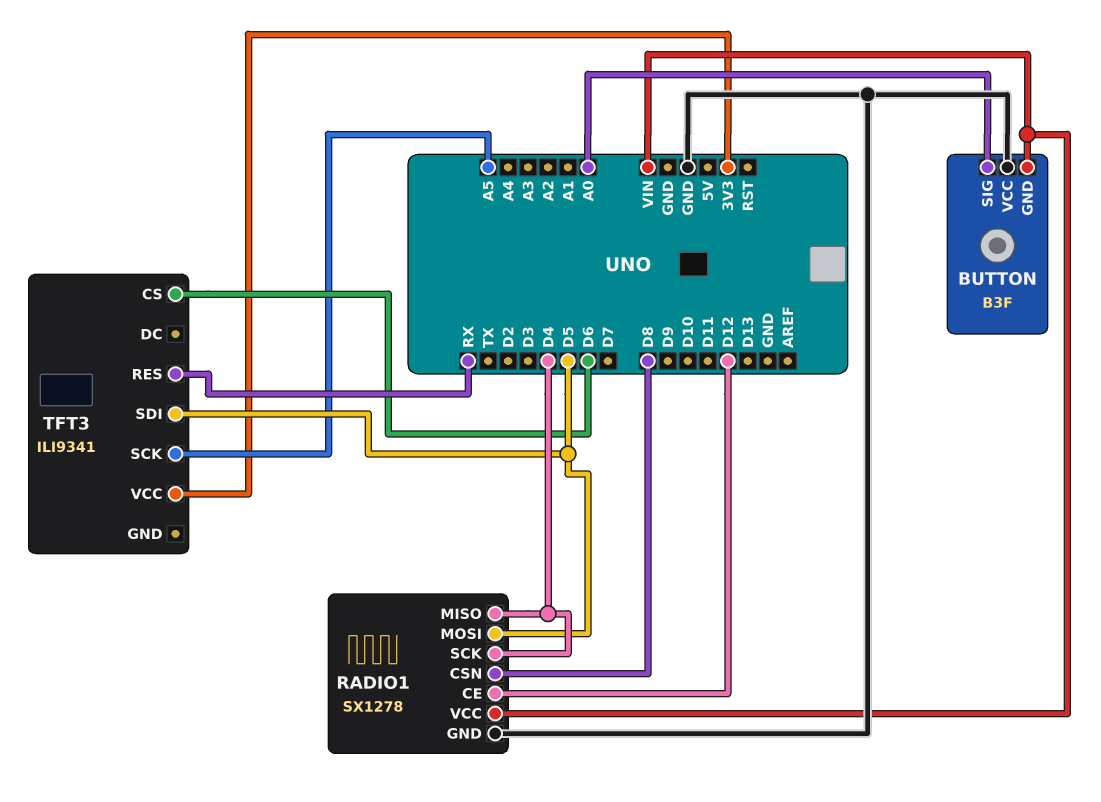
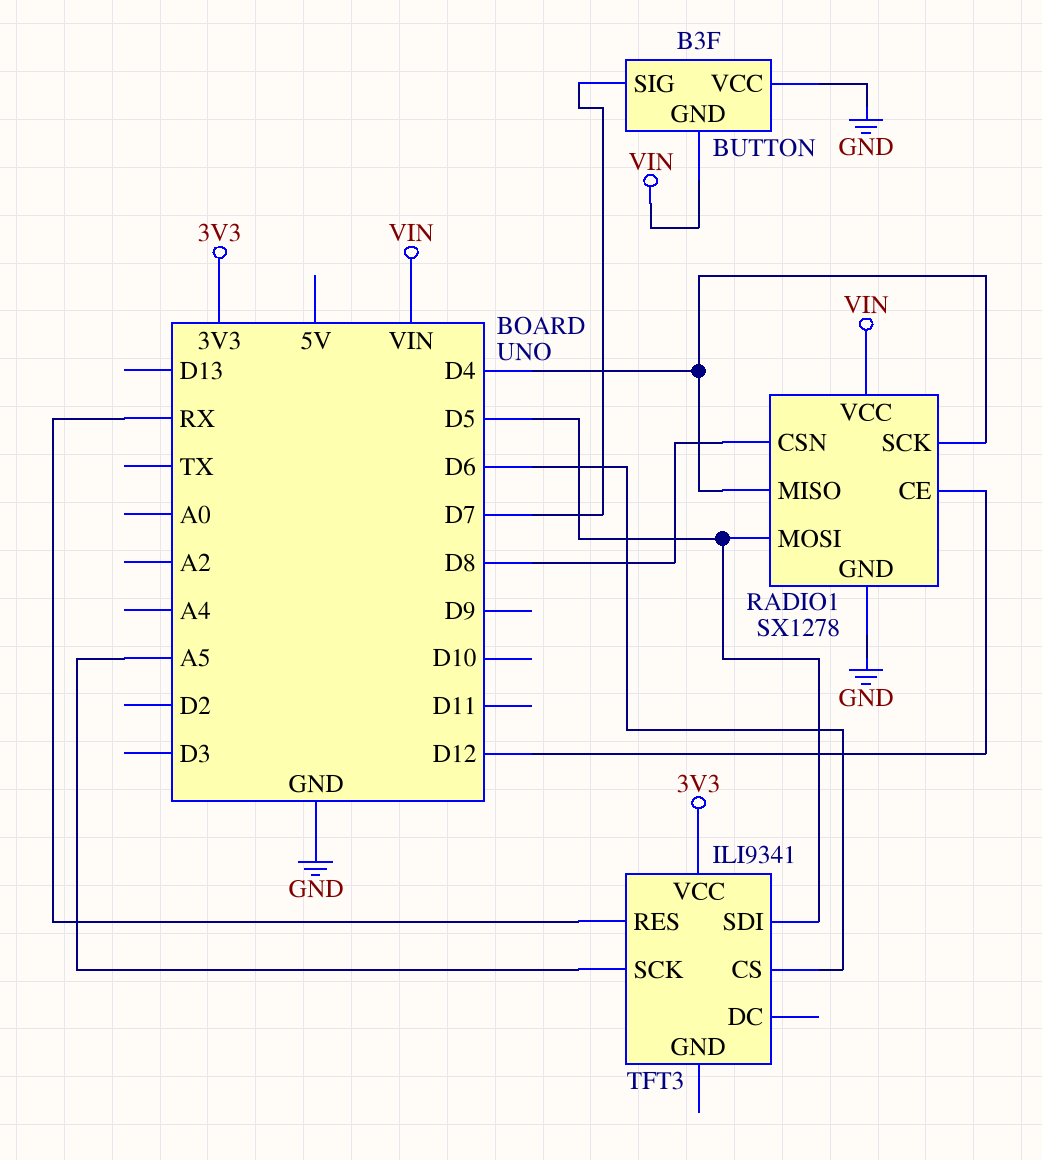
BUTTON pin SIG: A0 -> D7

